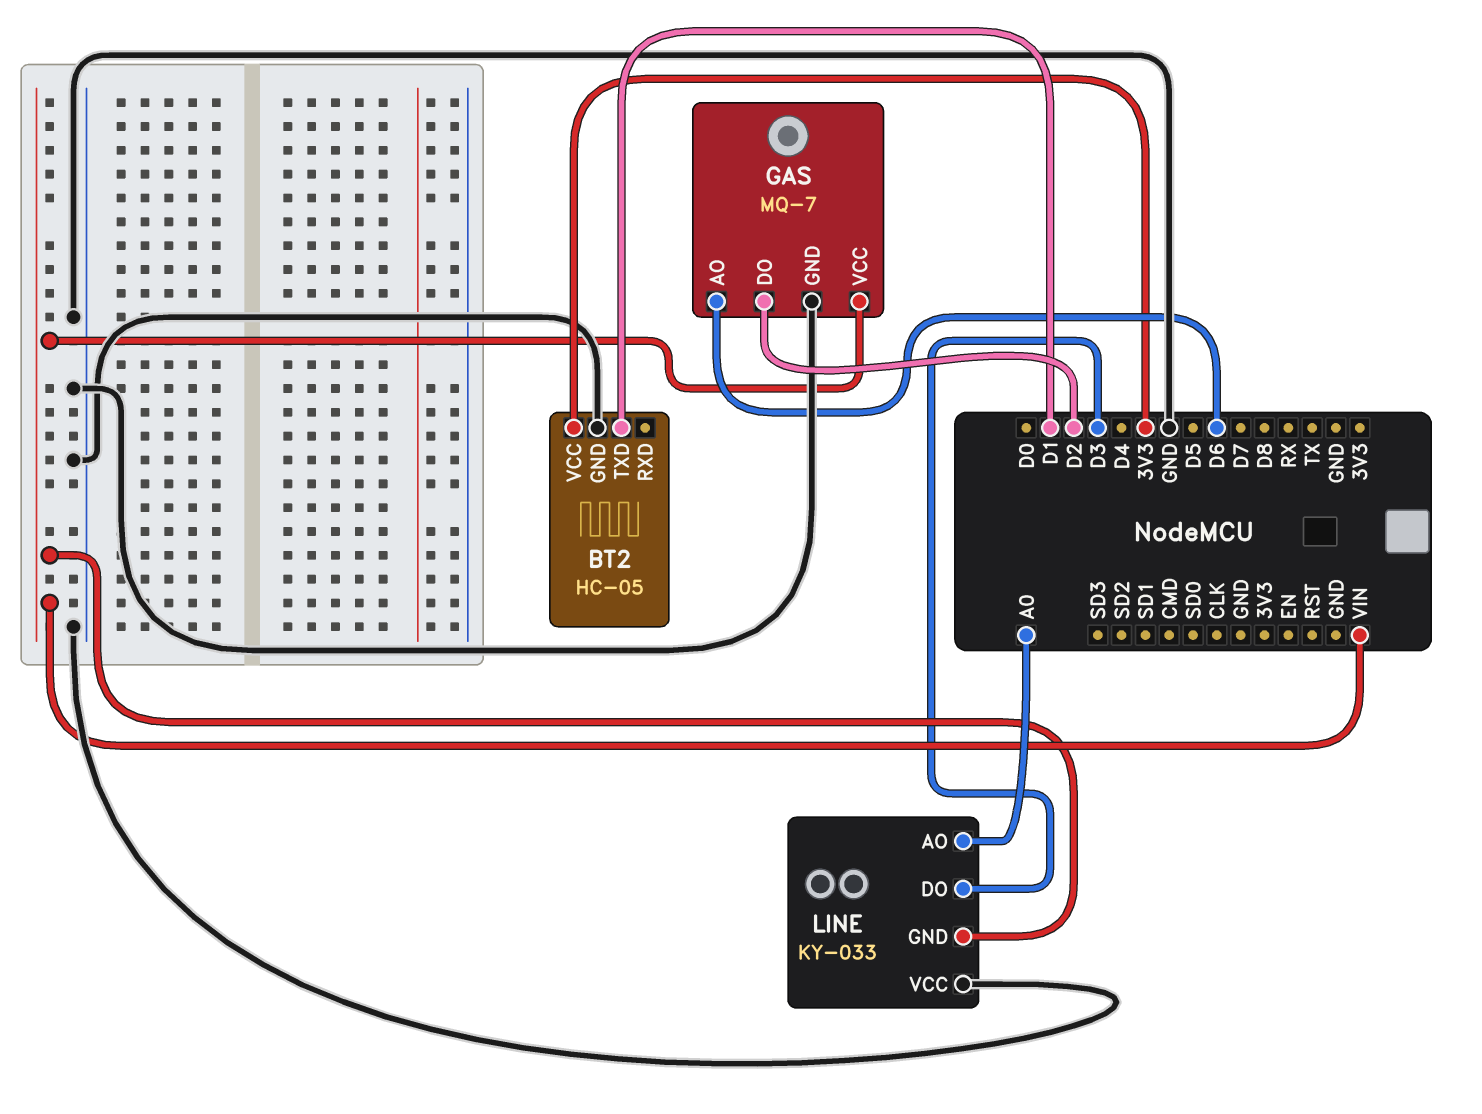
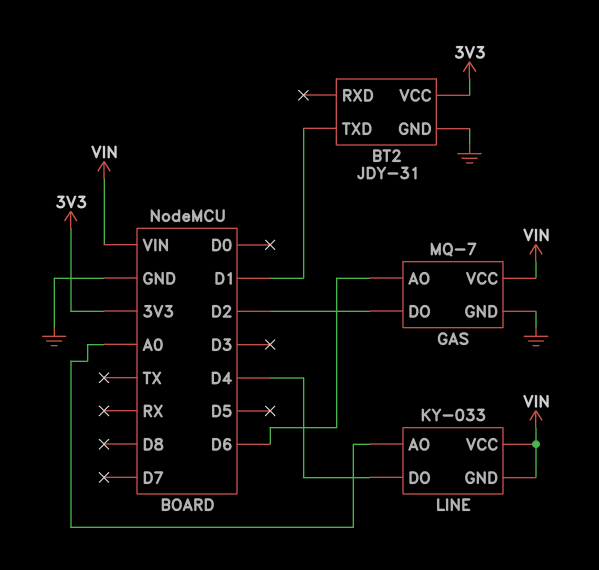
BT2: HC-05 -> JDY-31
LINE pin DO: D3 -> D4
LINE pin VCC: GND -> VIN

